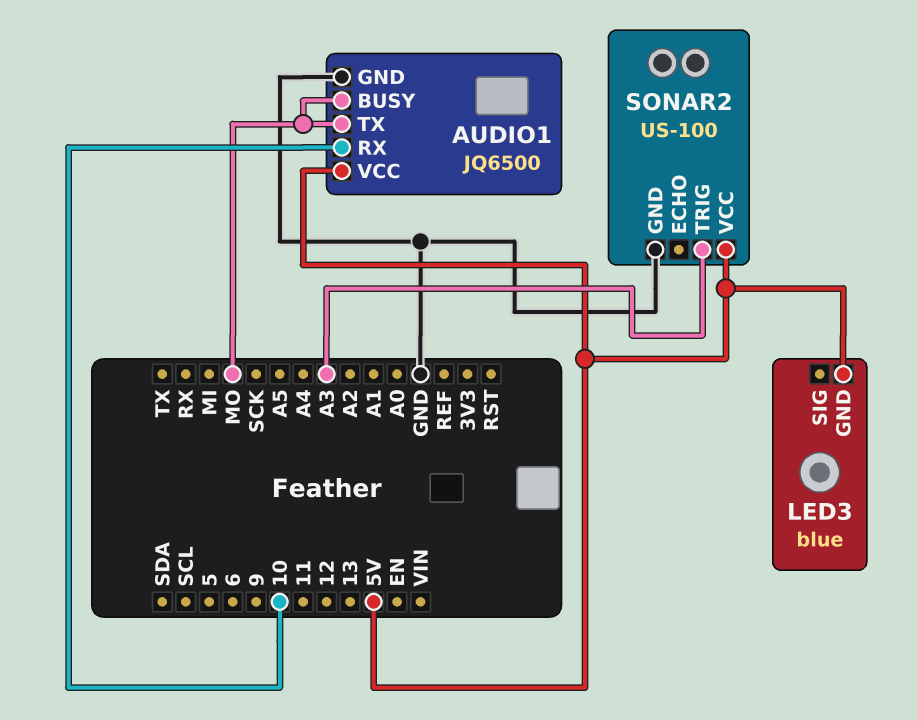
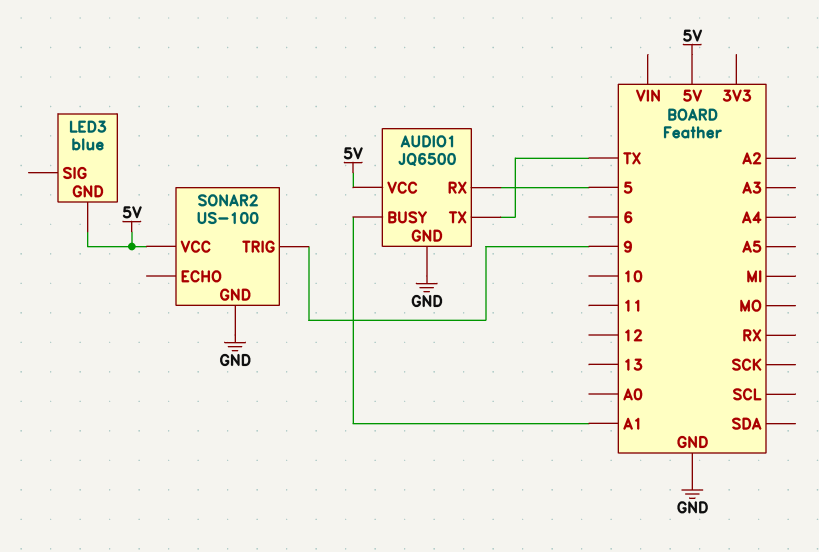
AUDIO1 pin BUSY: MO -> A1
AUDIO1 pin RX: 10 -> 5
AUDIO1 pin TX: MO -> TX
SONAR2 pin TRIG: A3 -> 9

